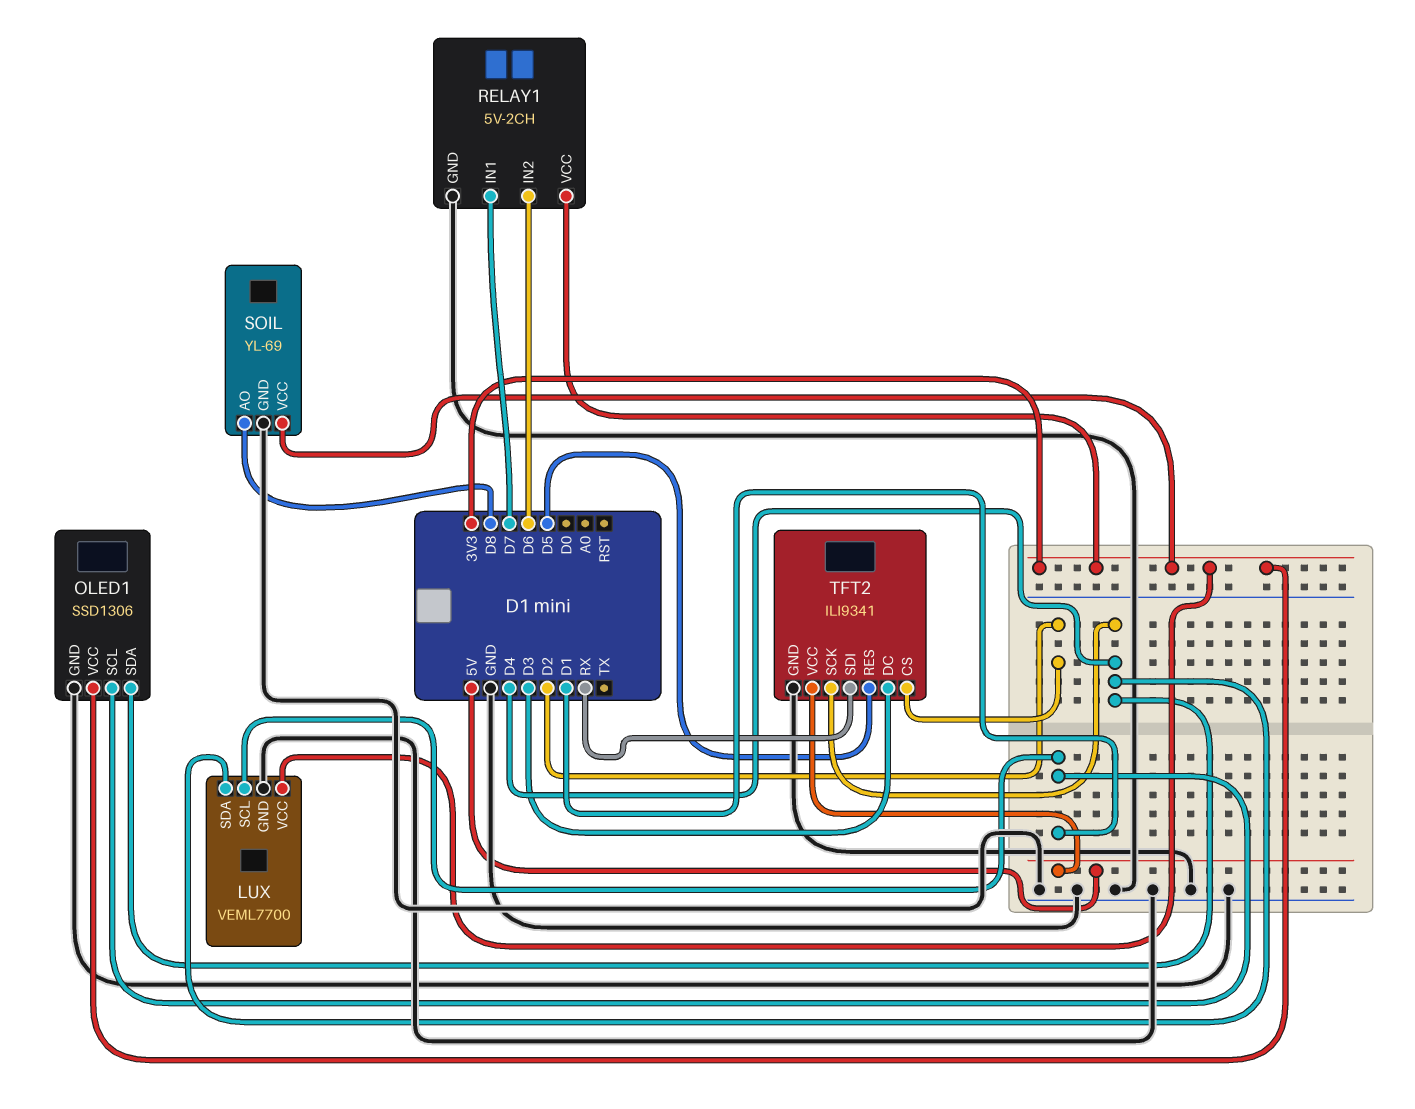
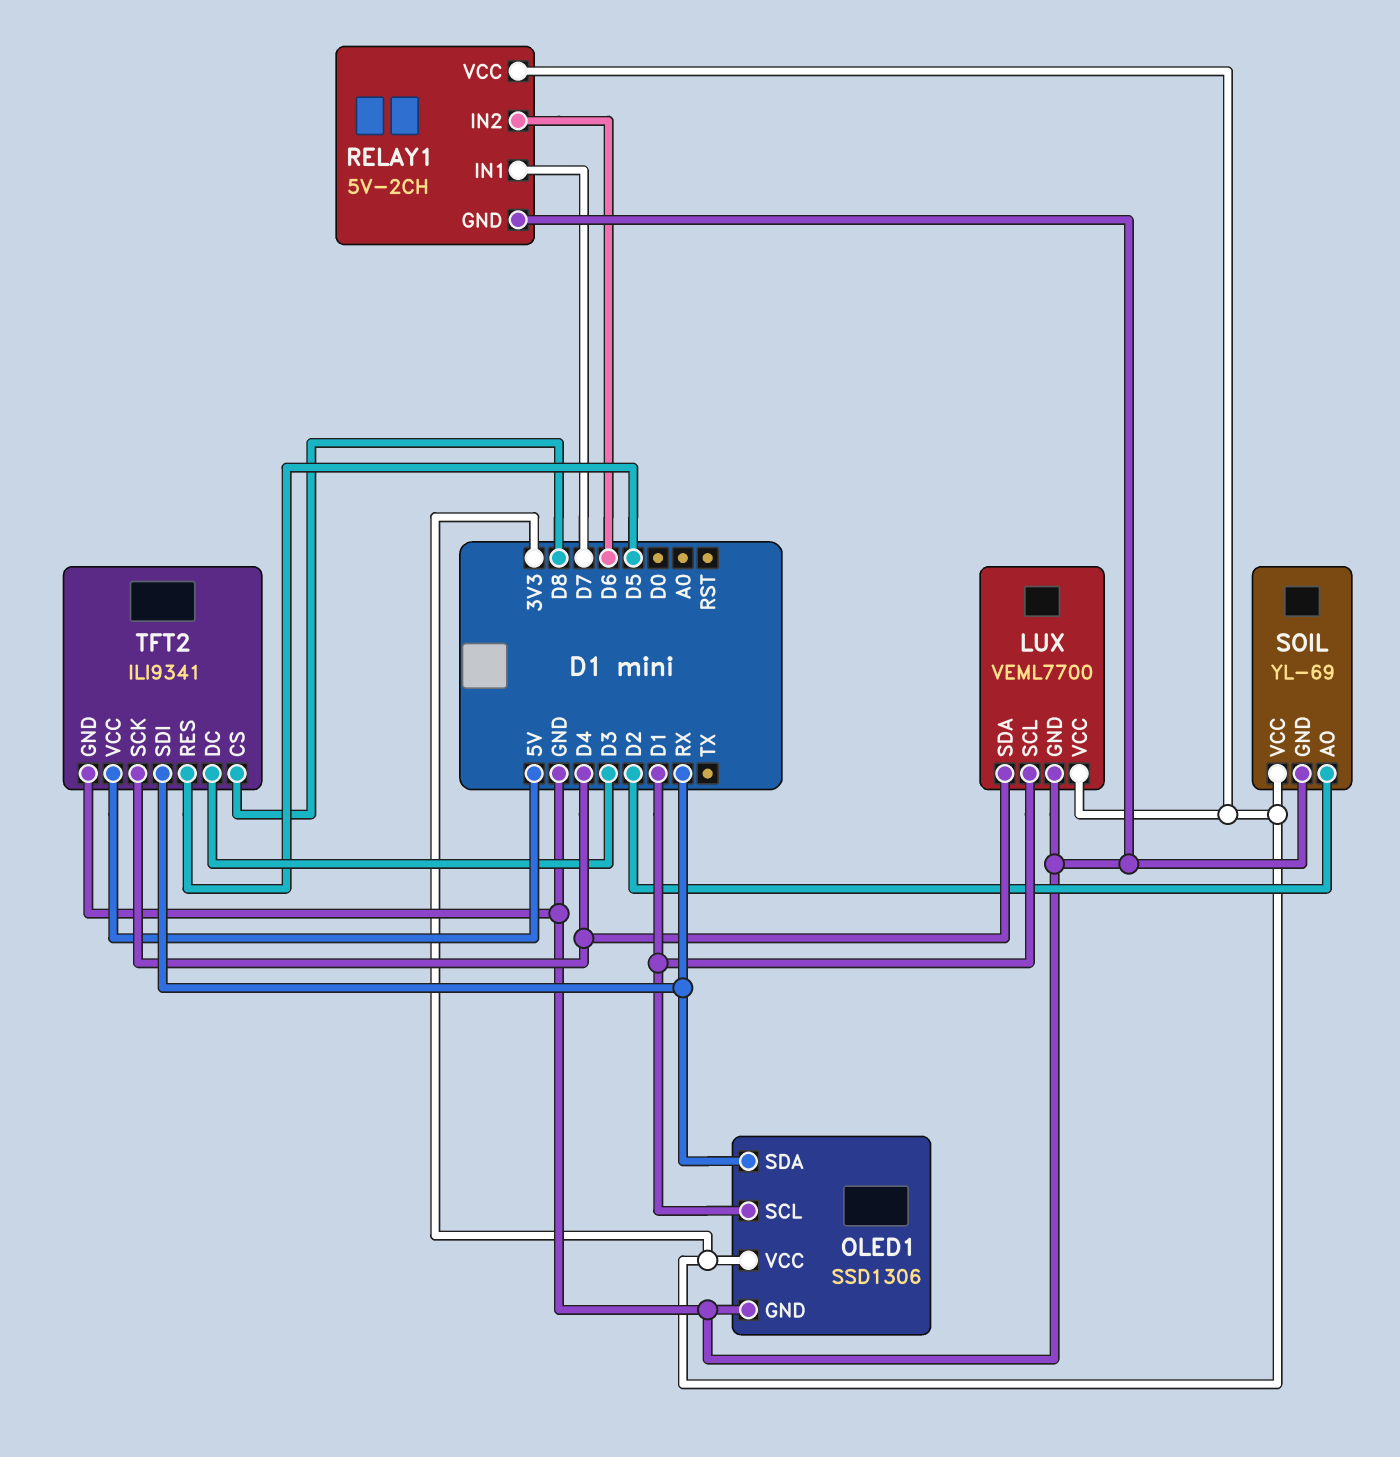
OLED1 pin SDA: D4 -> RX
SOIL pin AO: D8 -> D2
TFT2 pin CS: D2 -> D8

